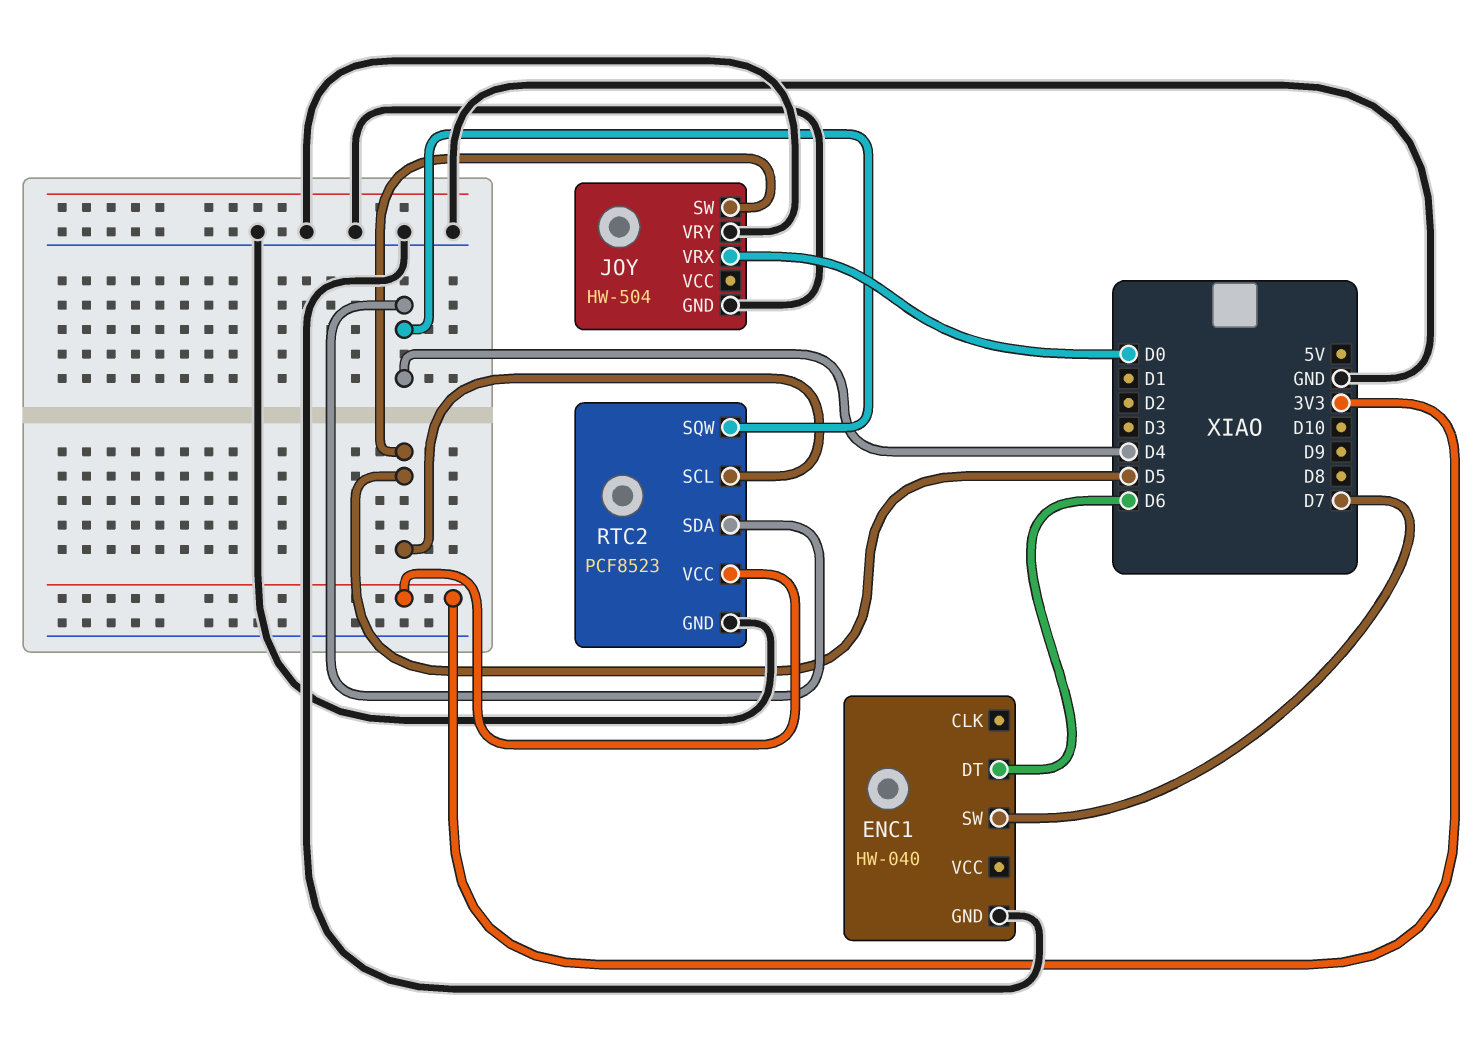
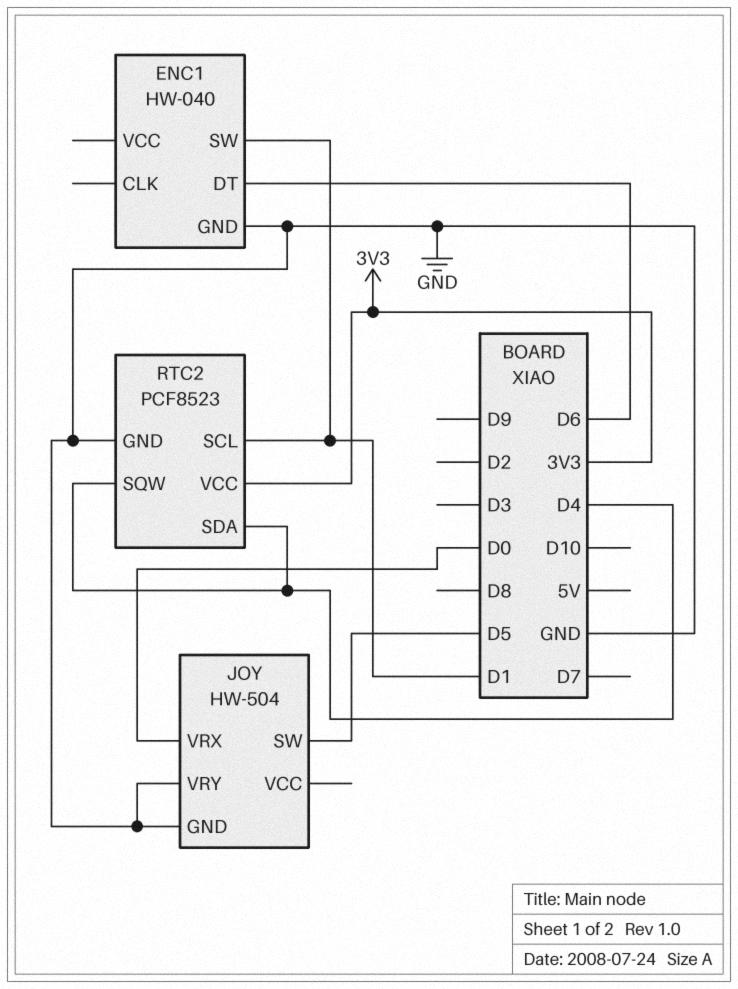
ENC1 pin SW: D7 -> D1
RTC2 pin SCL: D5 -> D1

